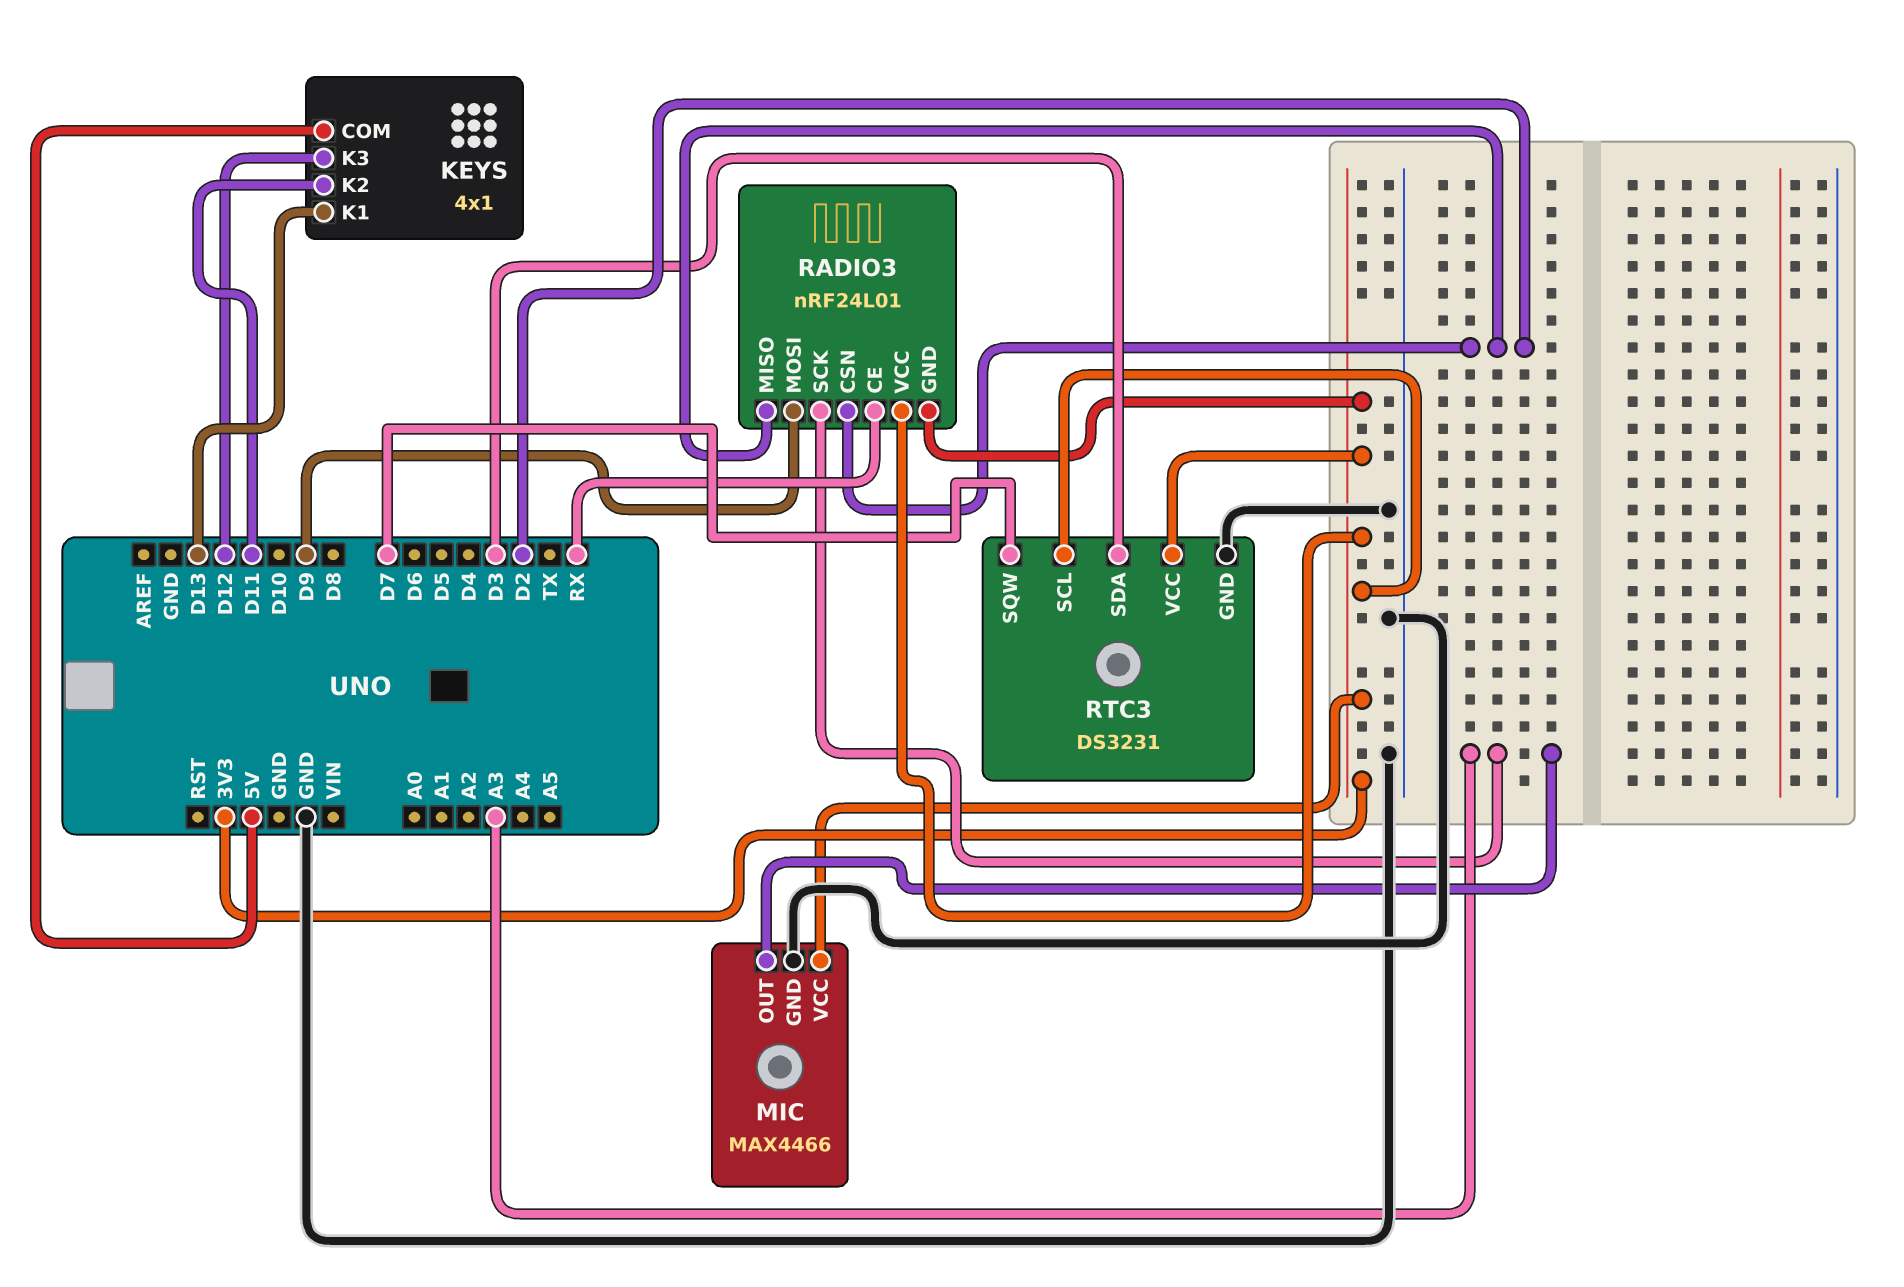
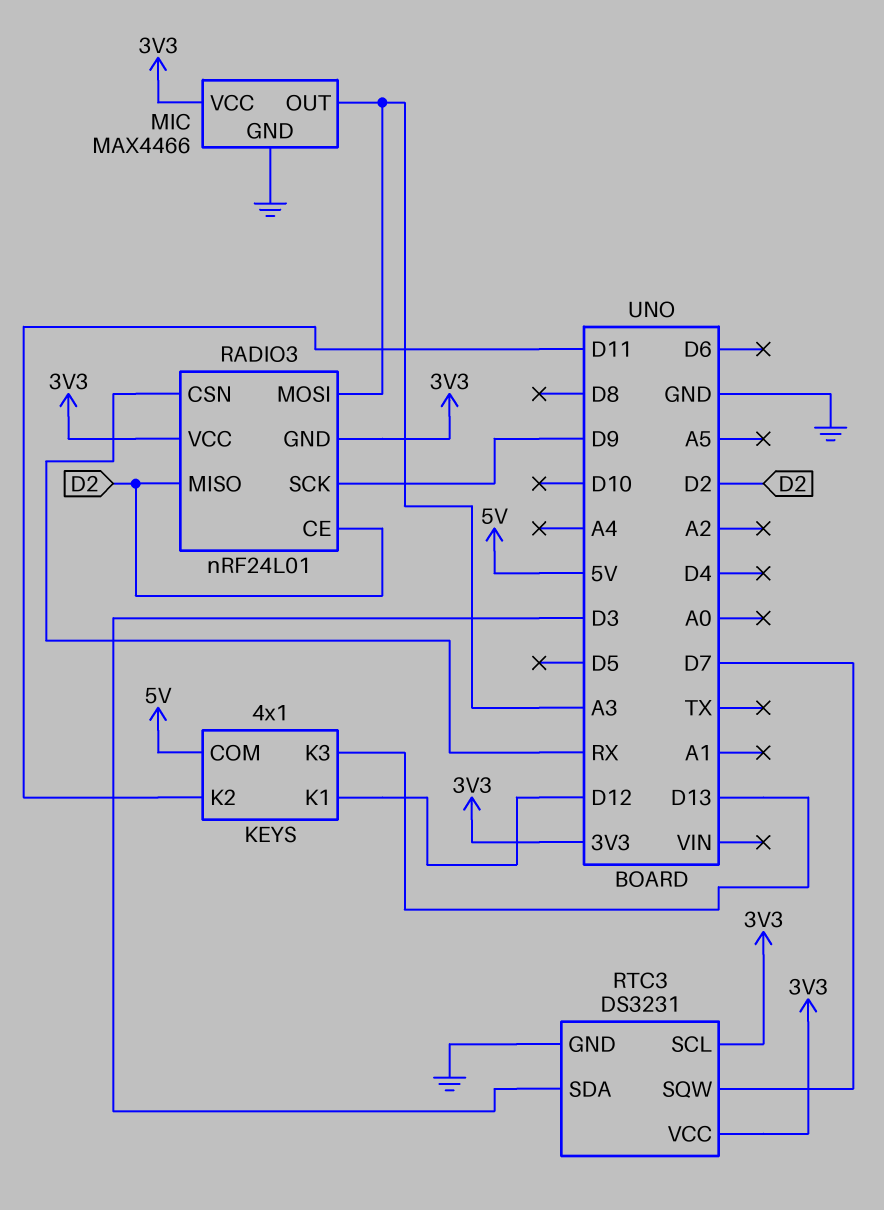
KEYS pin K1: D13 -> D12
KEYS pin K3: D12 -> D13
RADIO3 pin CE: RX -> D2
RADIO3 pin CSN: D2 -> RX
RADIO3 pin MOSI: D9 -> A3
RADIO3 pin SCK: A3 -> D9

